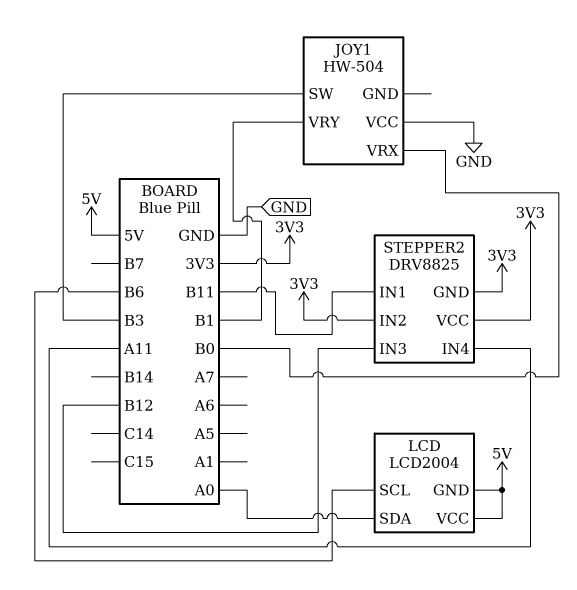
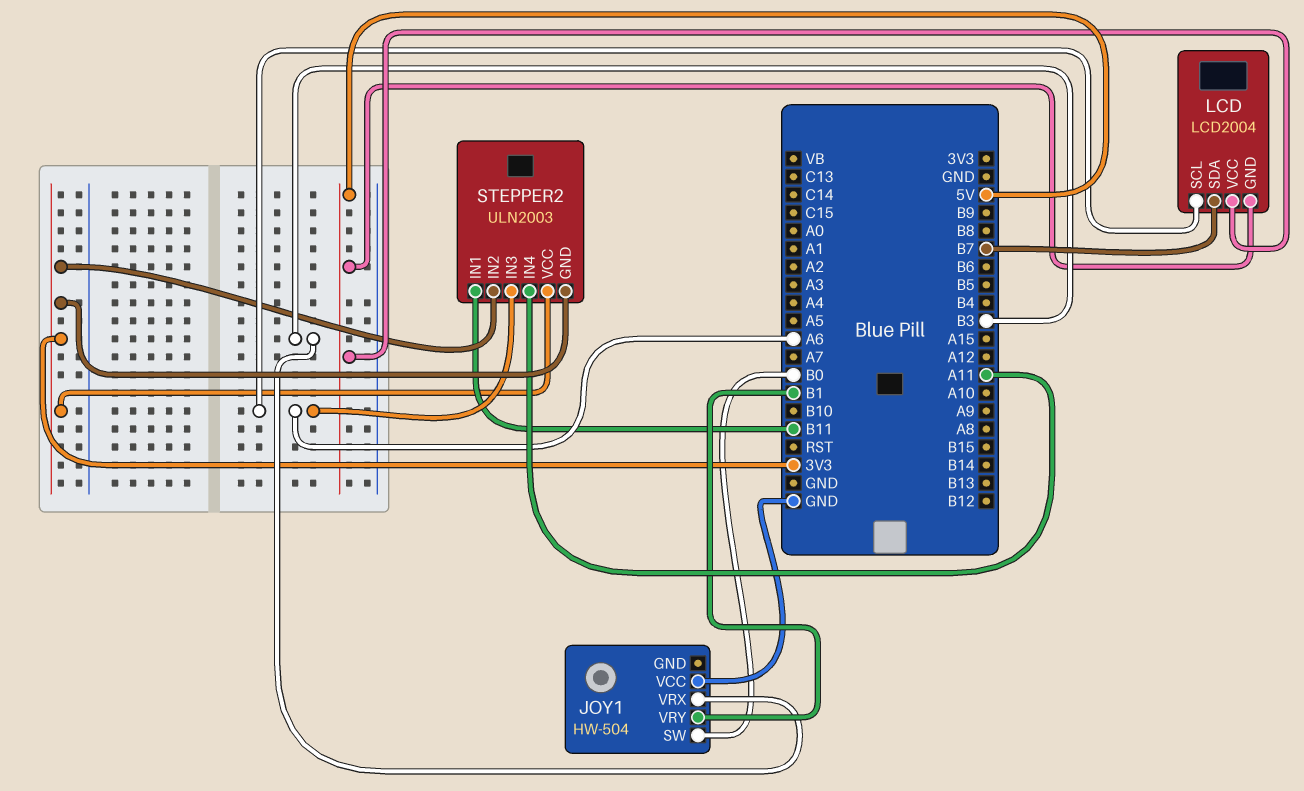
JOY1 pin SW: B3 -> B0
JOY1 pin VRX: B0 -> B3
LCD pin SCL: B6 -> A6
LCD pin SDA: A0 -> B7
STEPPER2: DRV8825 -> ULN2003
STEPPER2 pin IN3: B12 -> A6

